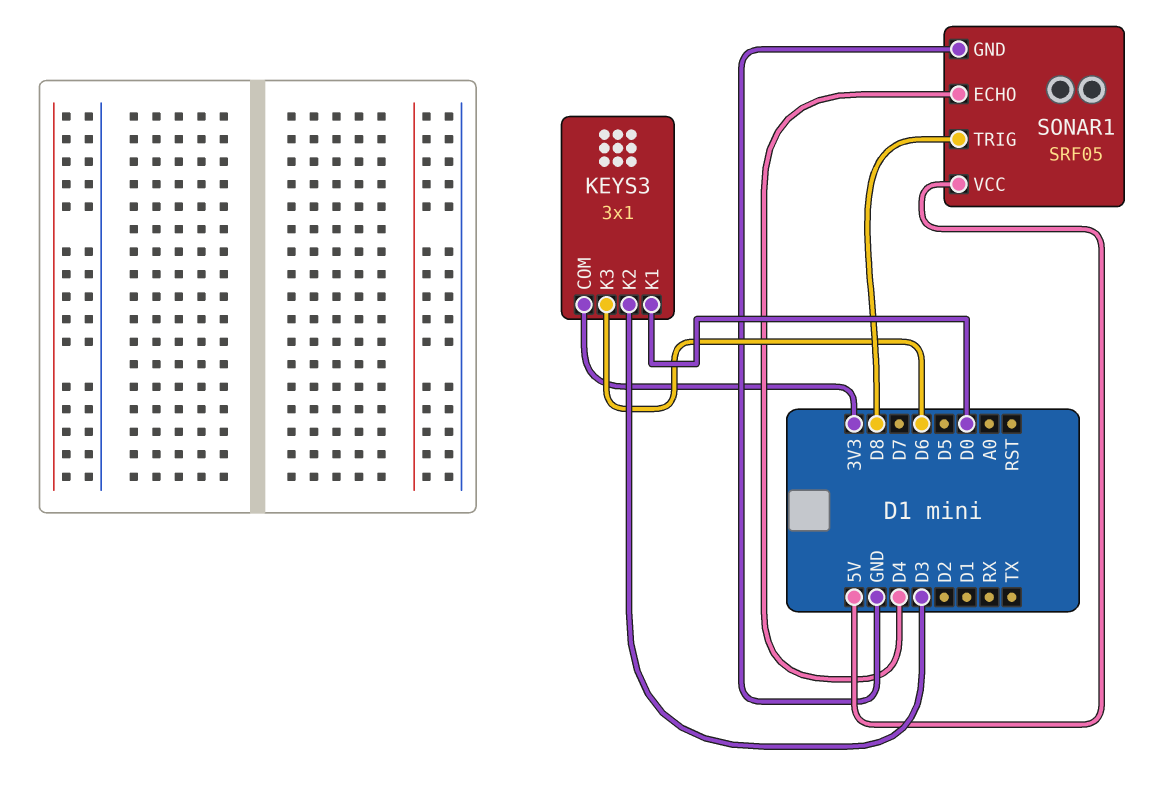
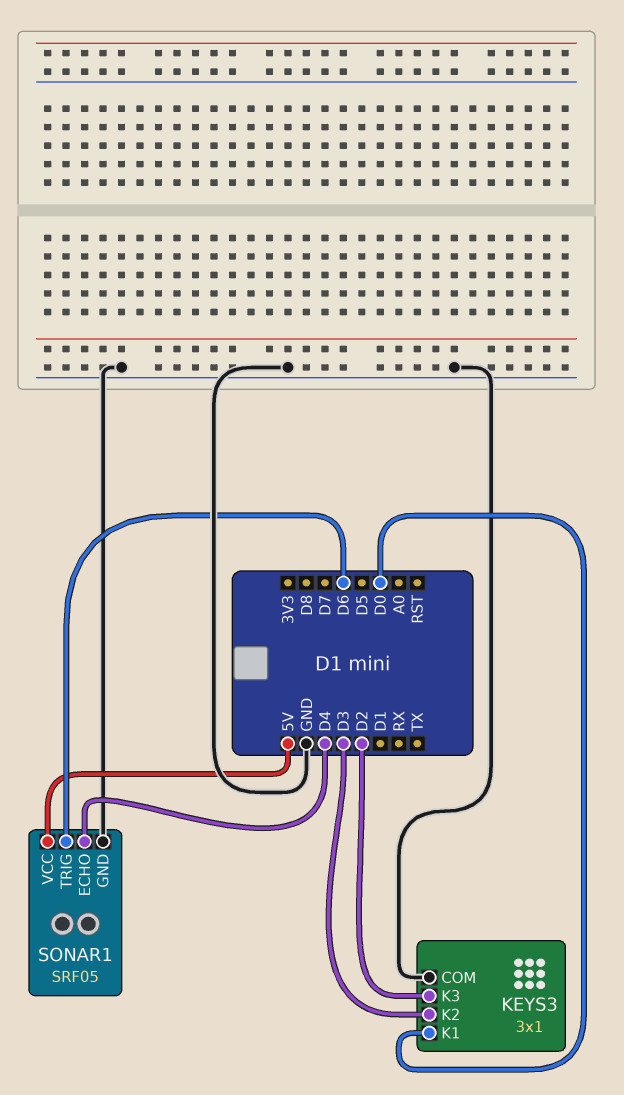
KEYS3 pin COM: 3V3 -> GND
KEYS3 pin K3: D6 -> D2
SONAR1 pin TRIG: D8 -> D6

